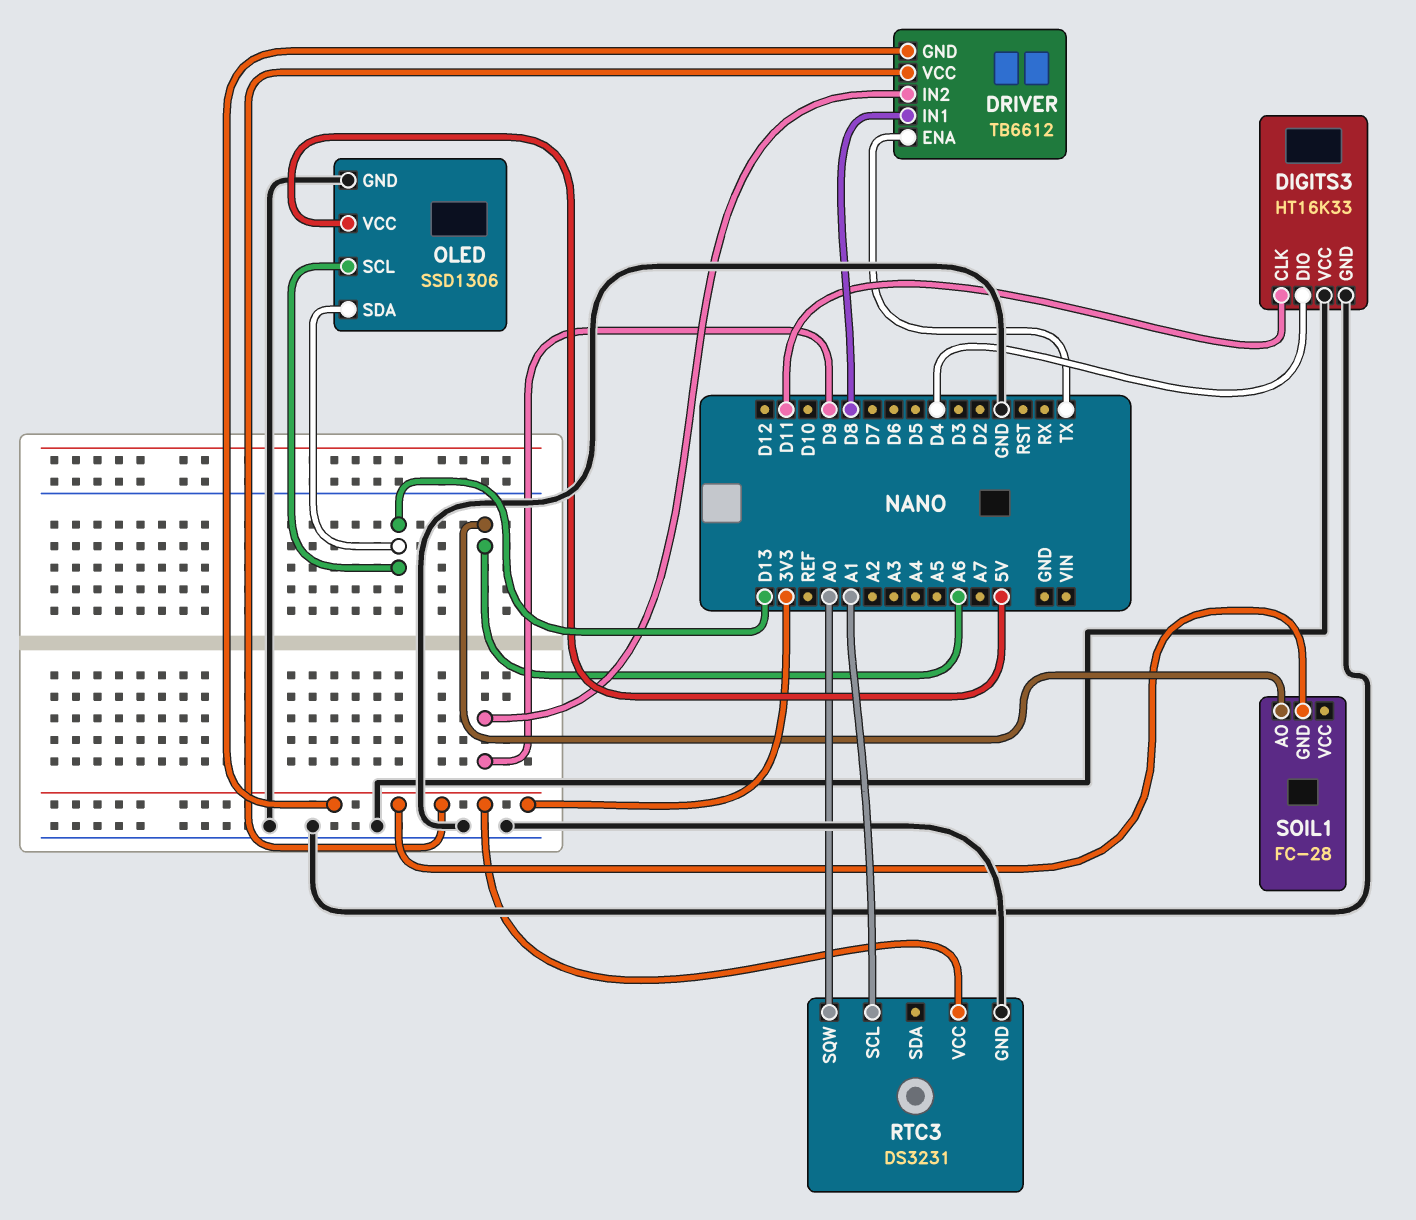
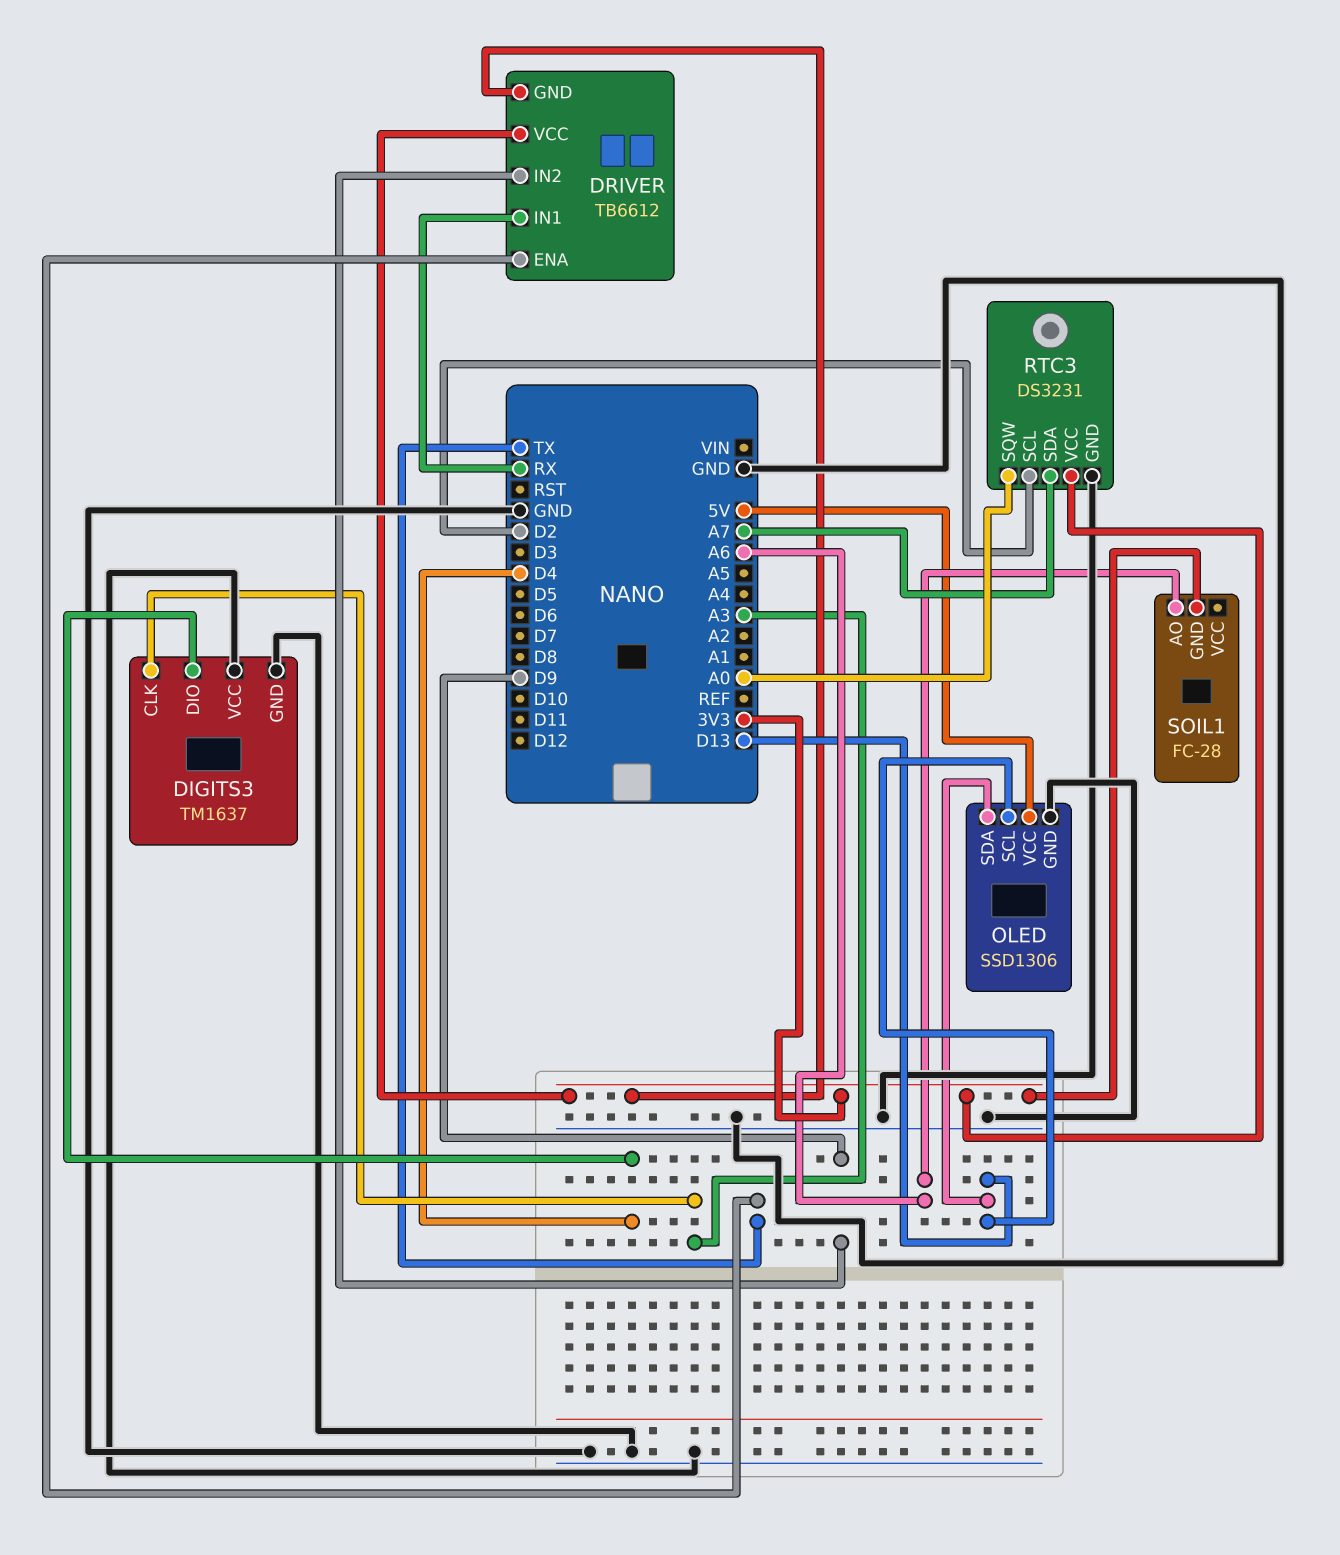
DIGITS3: HT16K33 -> TM1637
DIGITS3 pin CLK: D11 -> A3
DRIVER pin IN1: D8 -> RX
RTC3 pin SCL: A1 -> D2
RTC3 pin SDA: none -> A7

